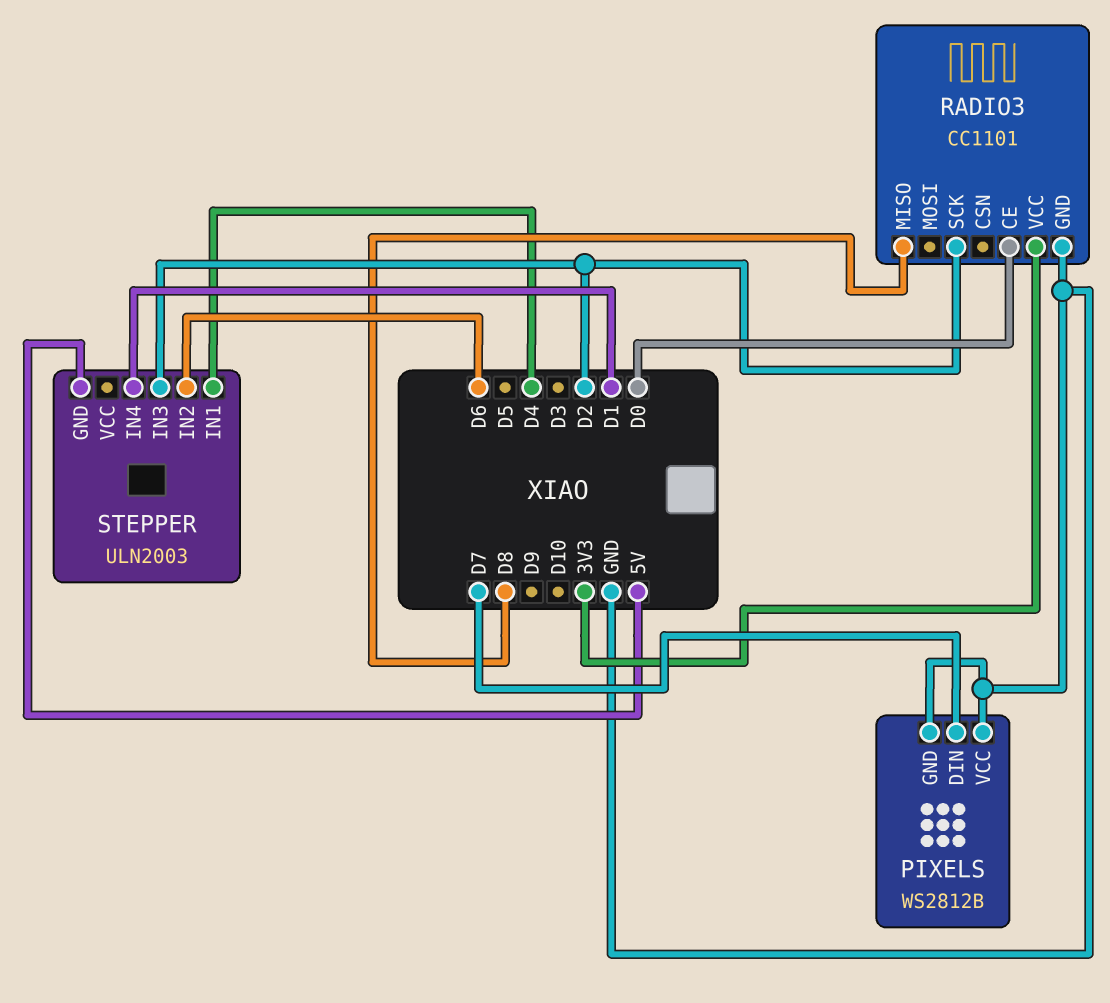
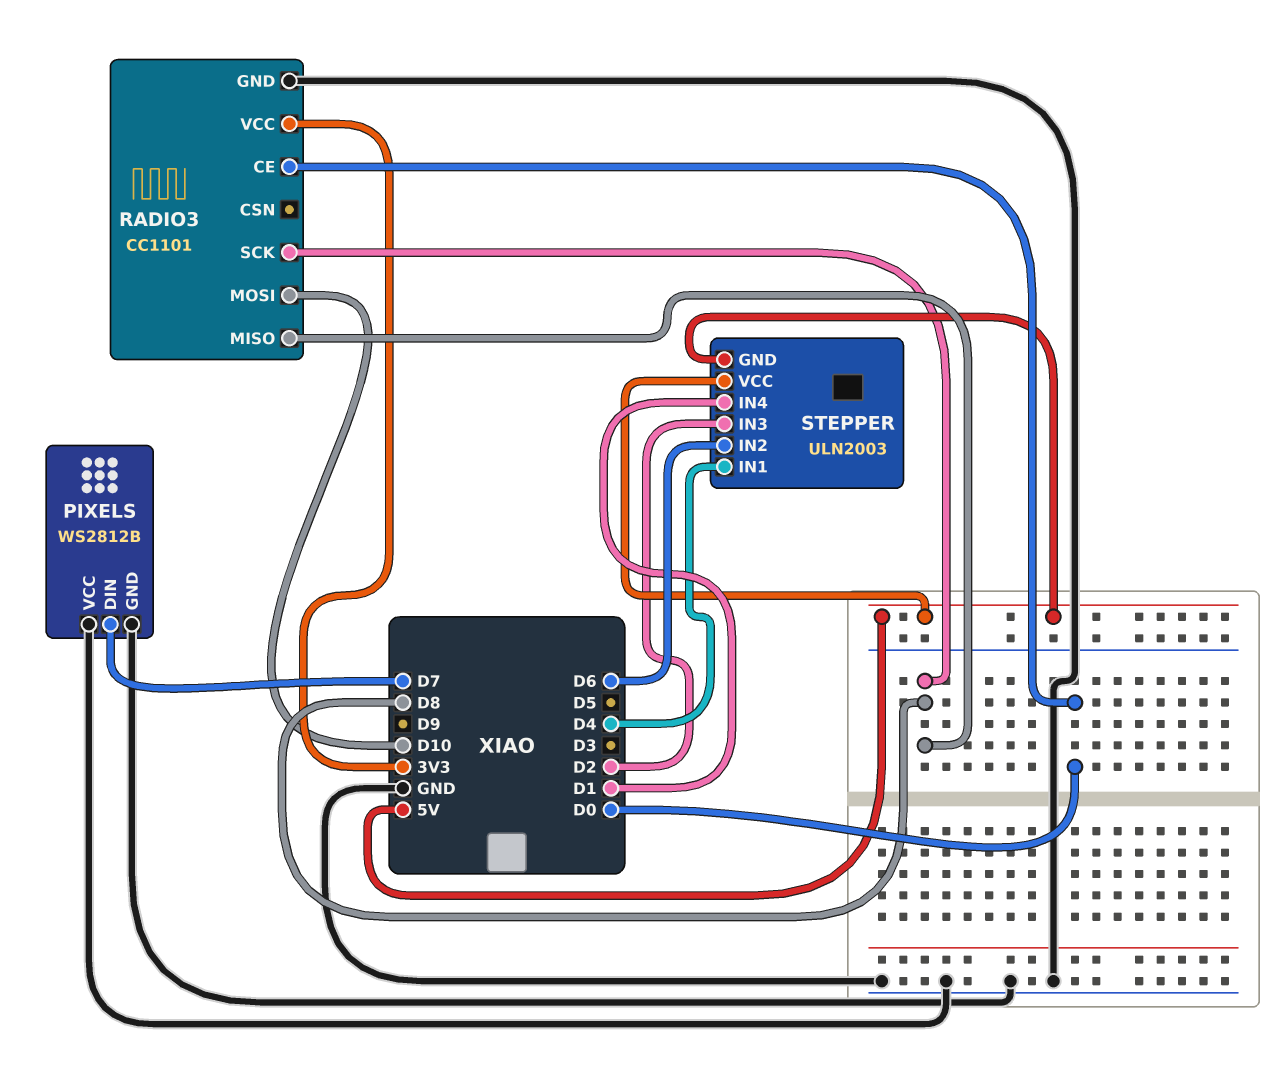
RADIO3 pin MOSI: none -> D10
RADIO3 pin SCK: D2 -> D8
STEPPER pin VCC: none -> 5V

